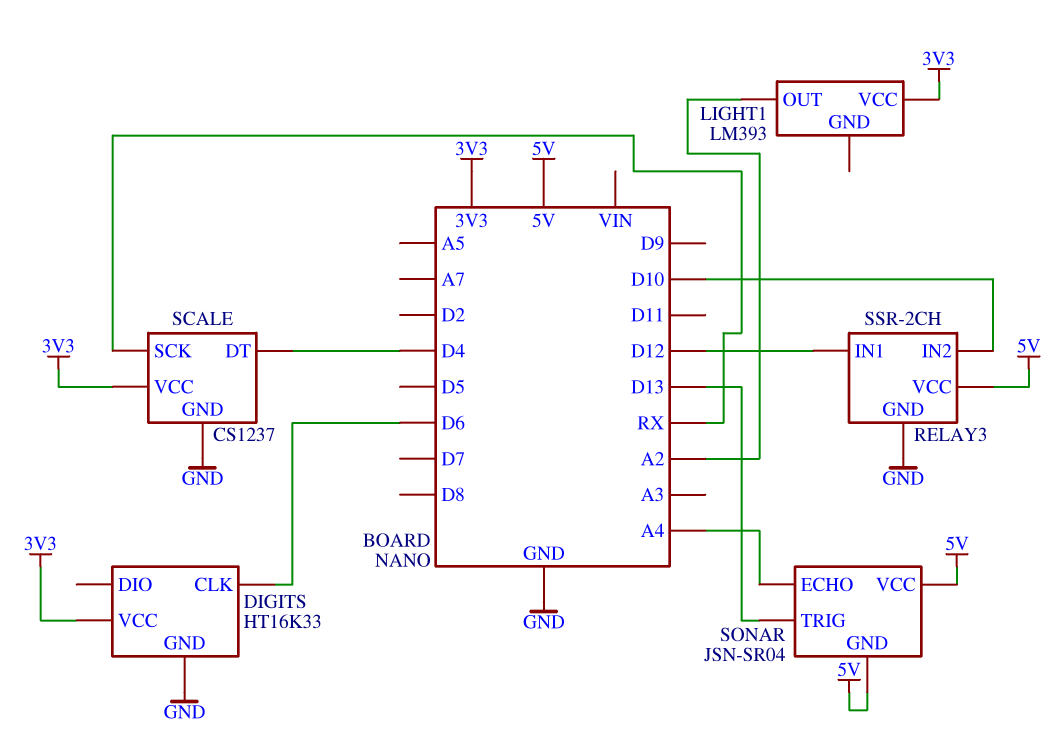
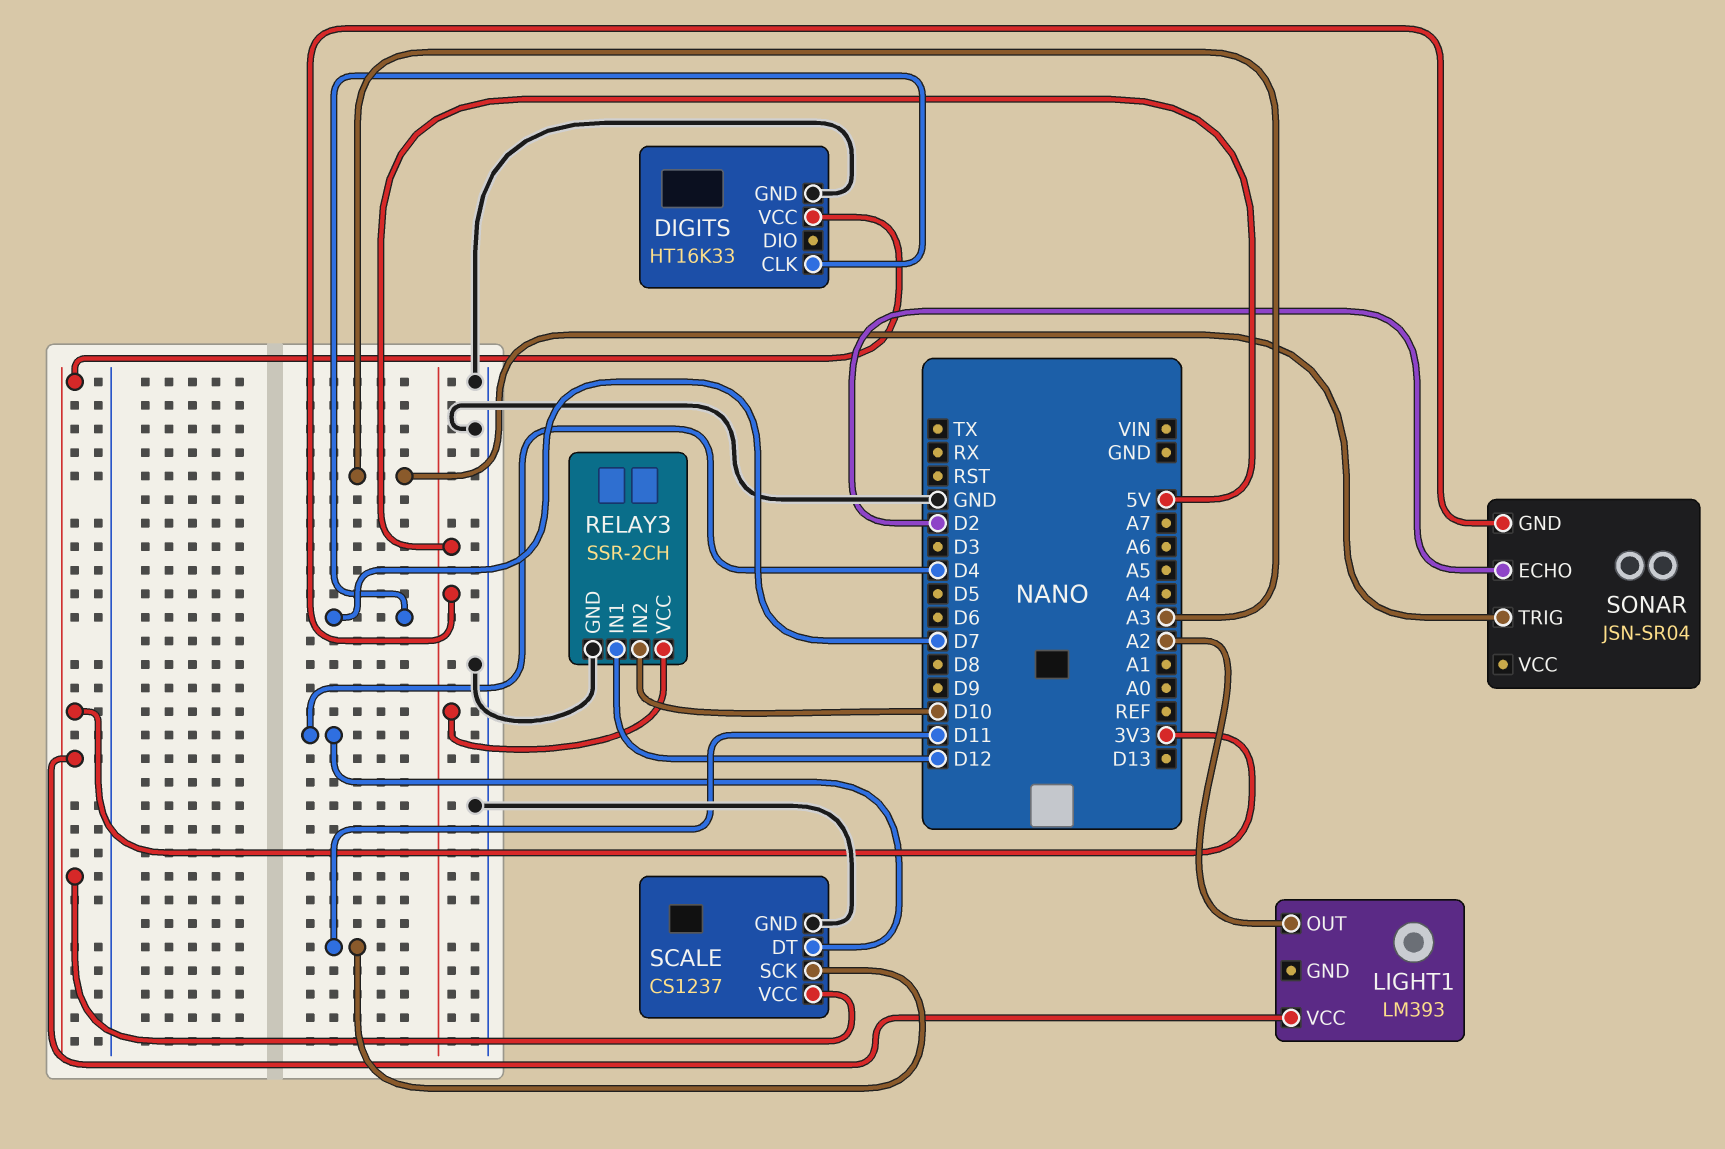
DIGITS pin CLK: D6 -> D7
SCALE pin SCK: RX -> D11
SONAR pin ECHO: A4 -> D2
SONAR pin TRIG: D13 -> A3
SONAR pin VCC: 5V -> none

